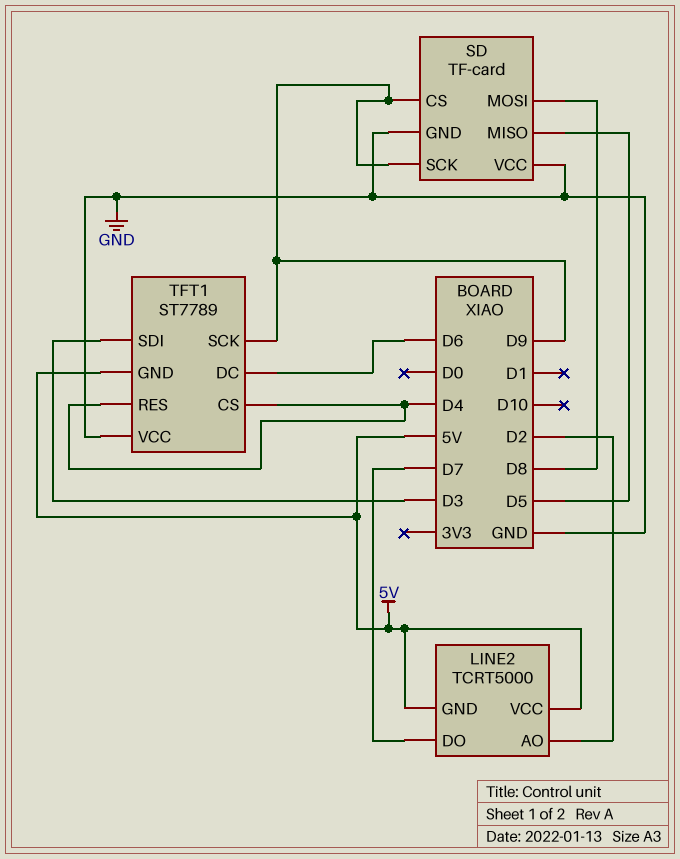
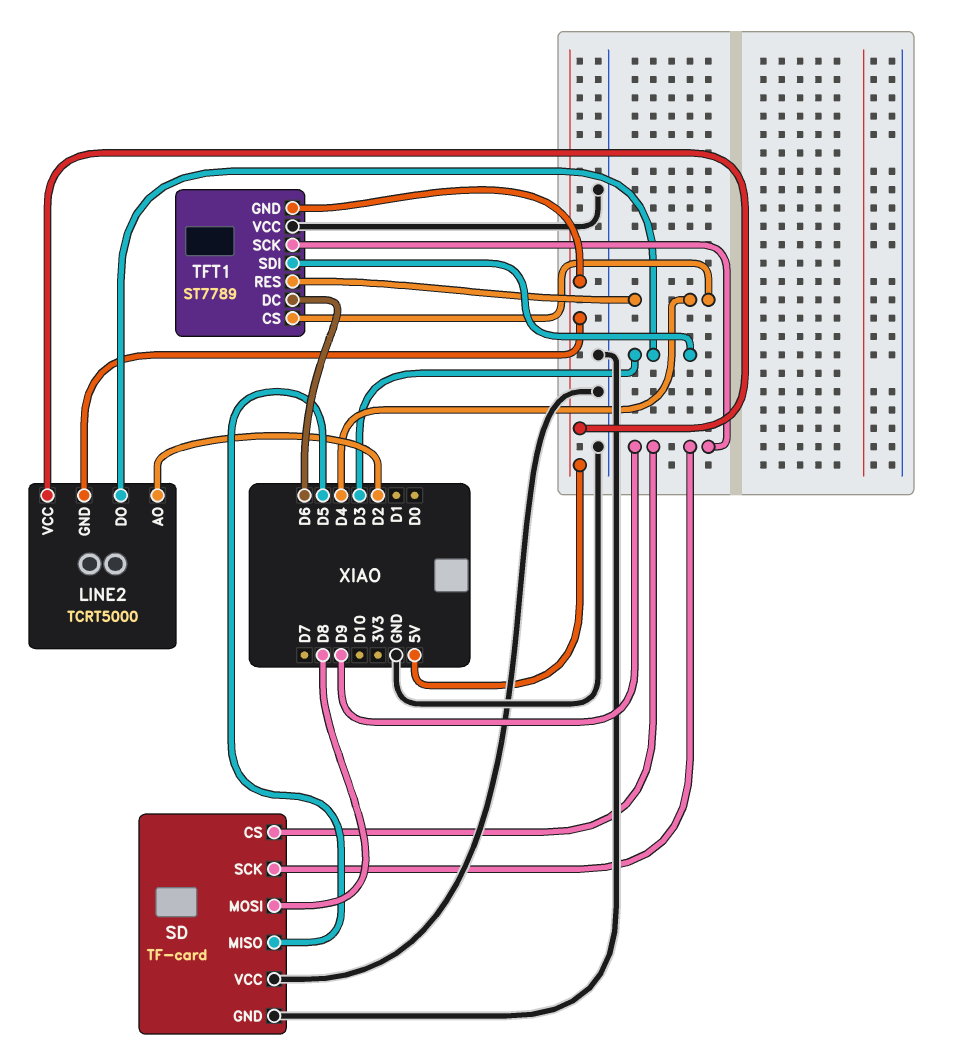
LINE2 pin DO: D7 -> D3

